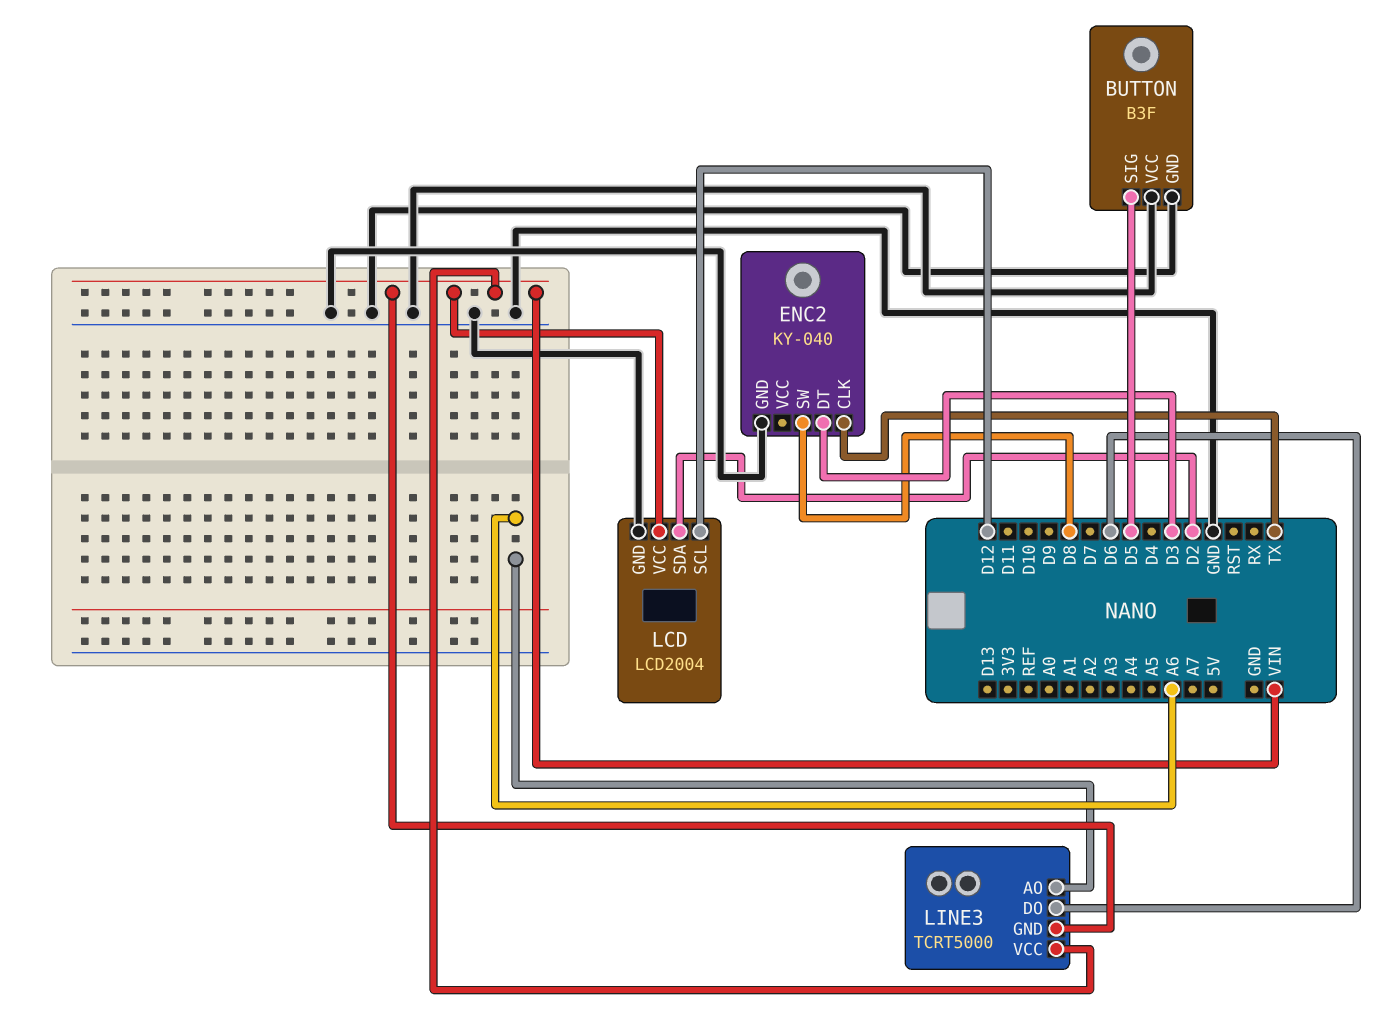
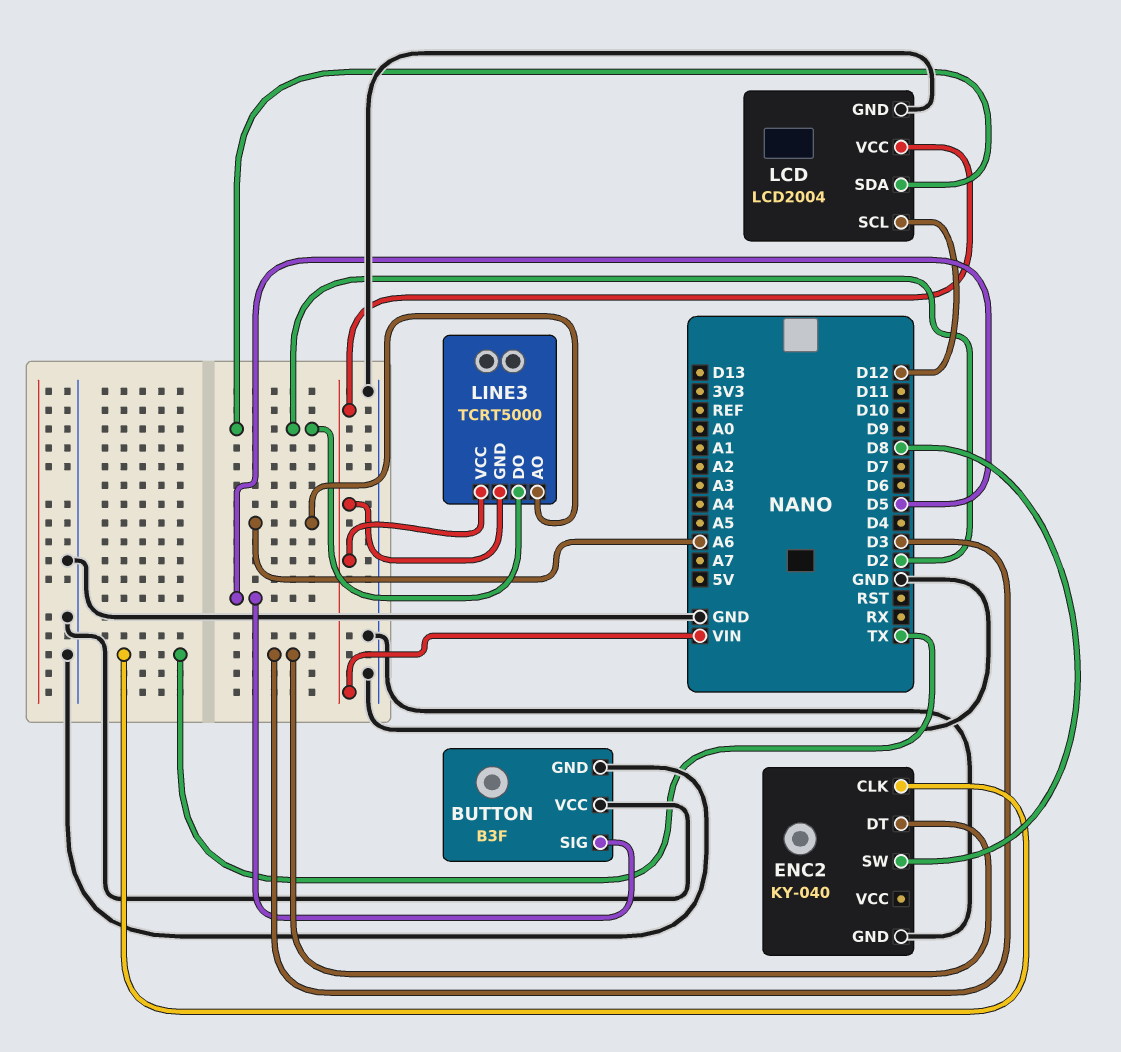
LINE3 pin DO: D6 -> D2

